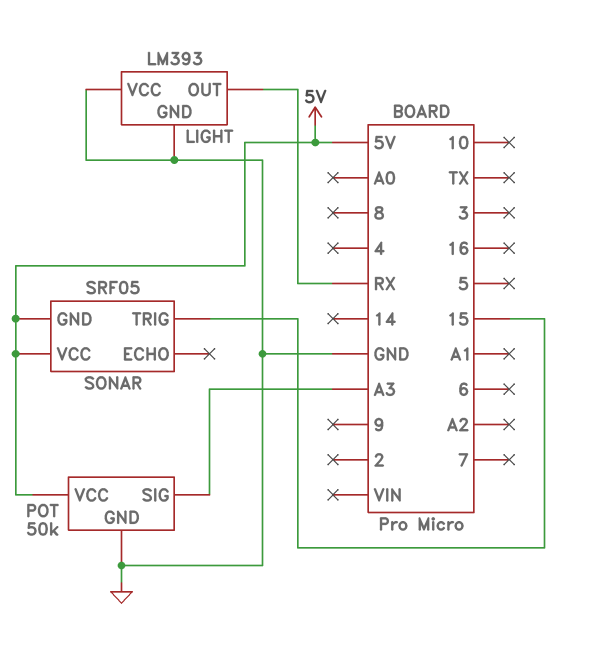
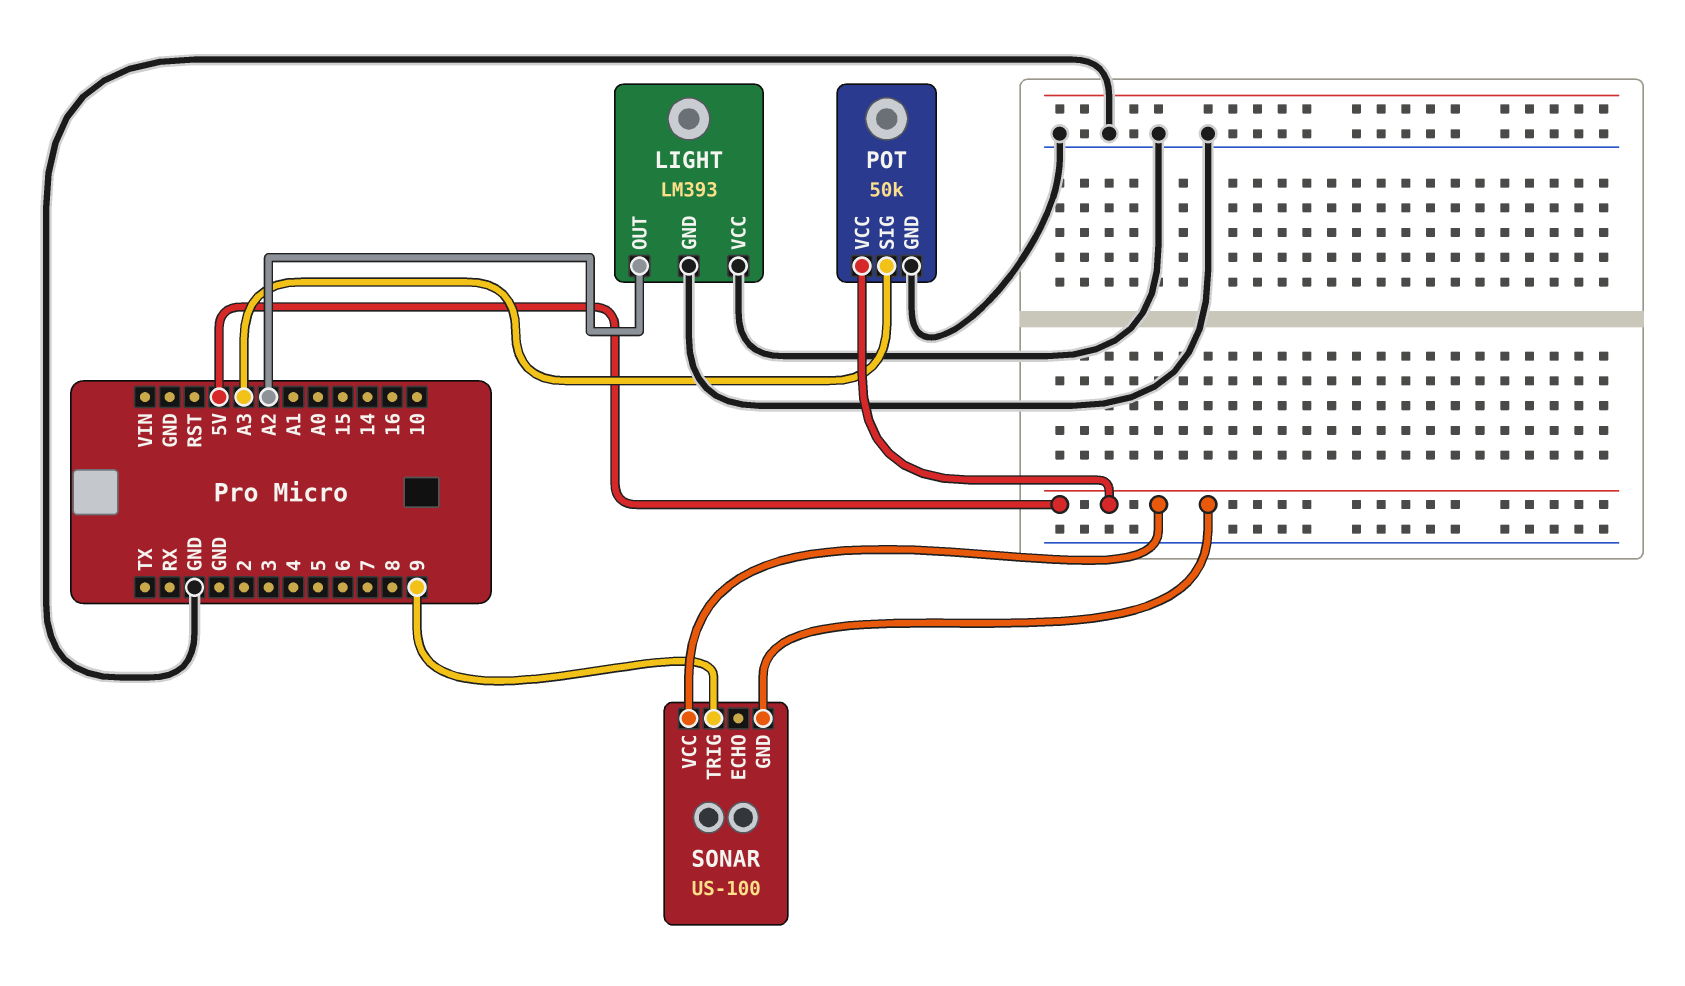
LIGHT pin OUT: RX -> A2
SONAR: SRF05 -> US-100
SONAR pin TRIG: 15 -> 9

